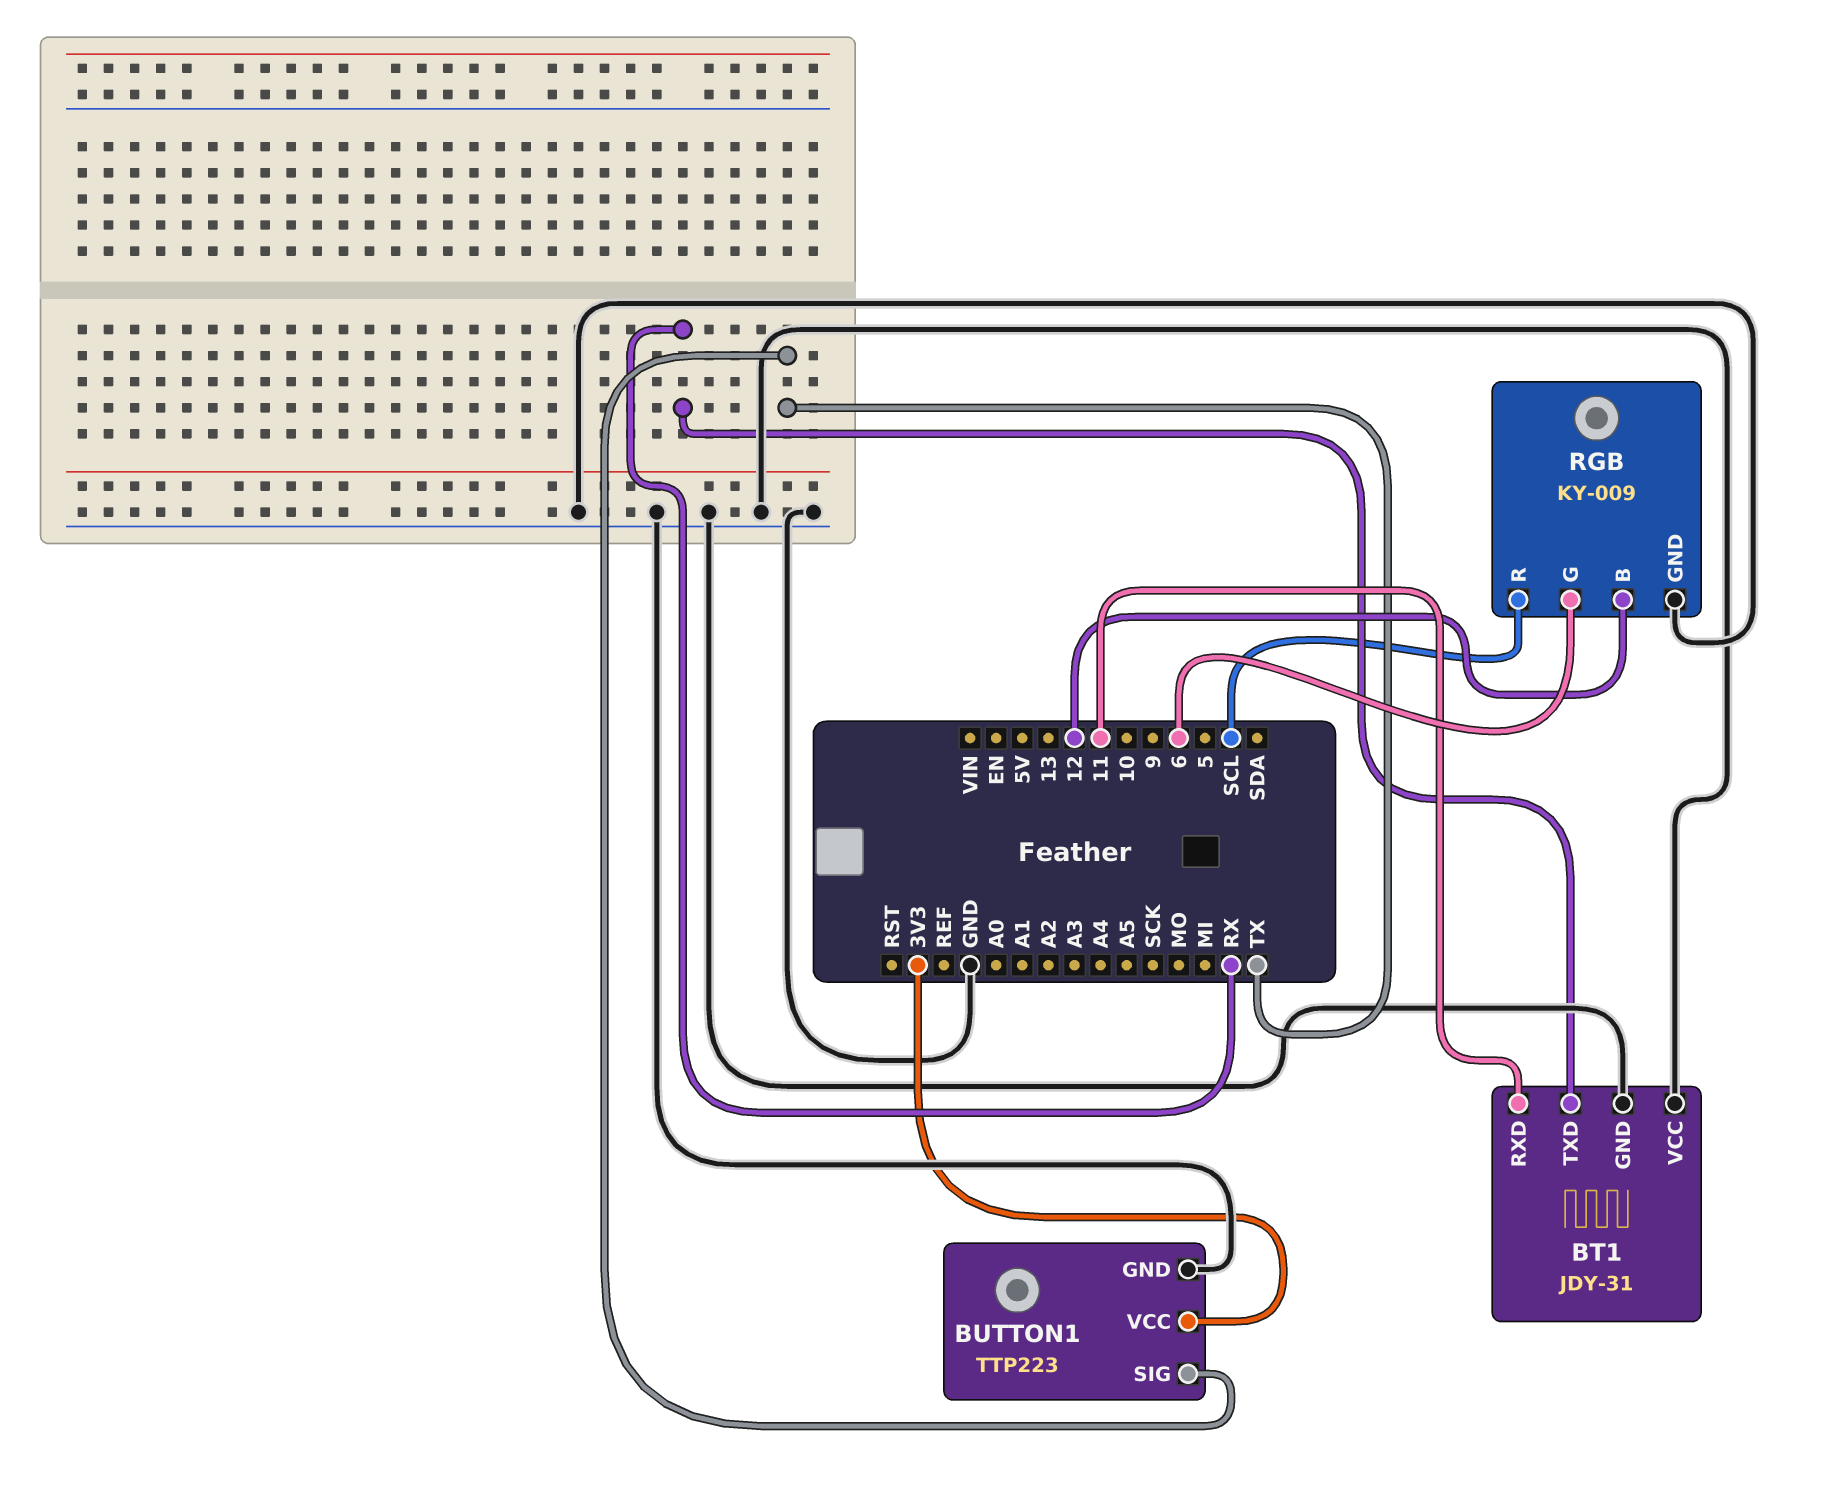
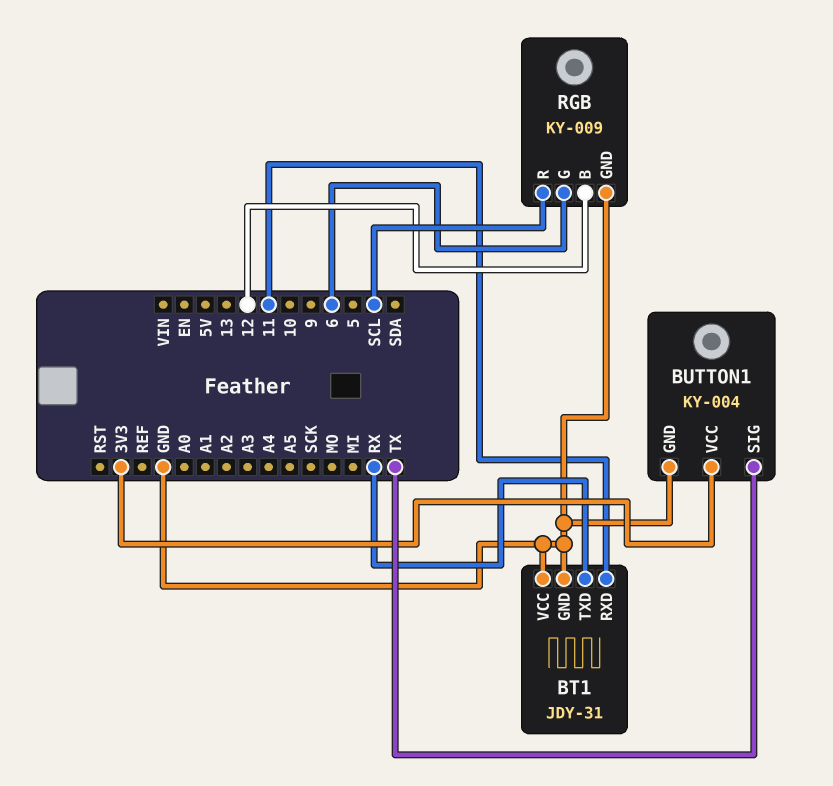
BUTTON1: TTP223 -> KY-004

